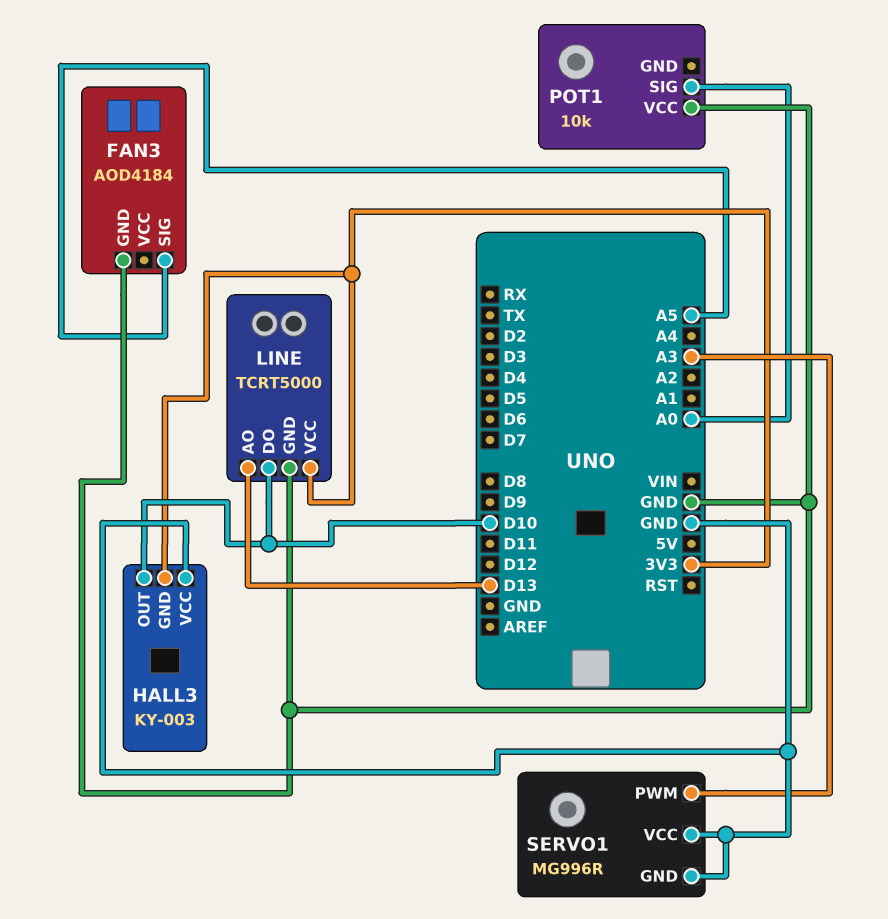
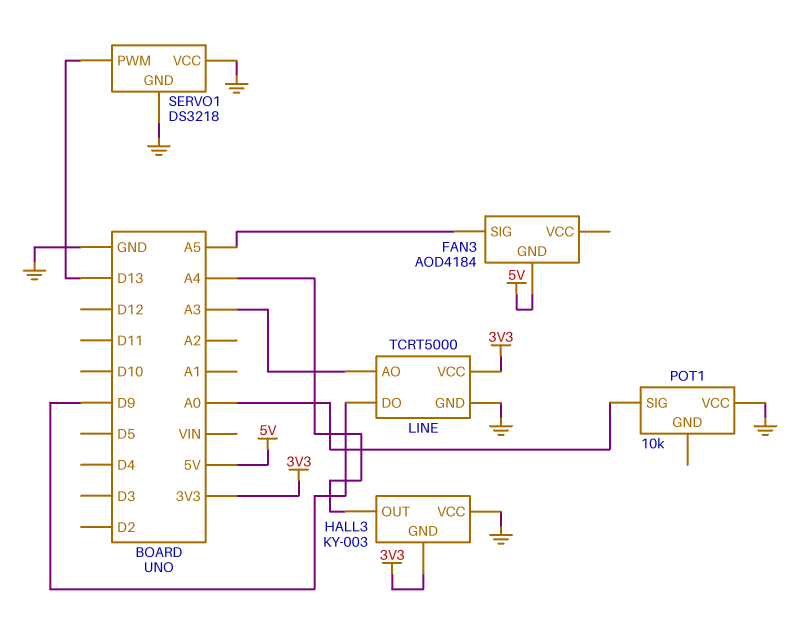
FAN3 pin GND: GND -> 5V
HALL3 pin OUT: D10 -> A4
LINE pin AO: D13 -> A3
LINE pin DO: D10 -> D9
SERVO1: MG996R -> DS3218
SERVO1 pin PWM: A3 -> D13

